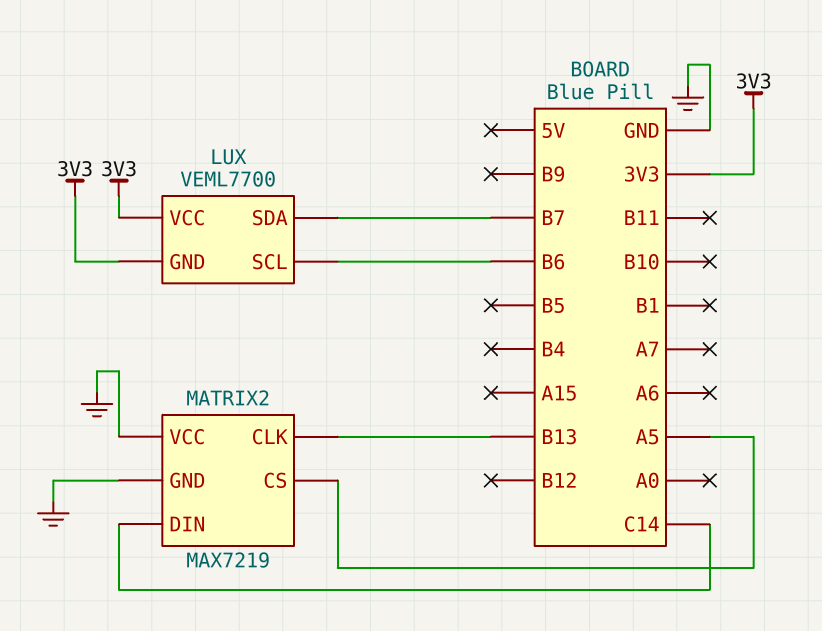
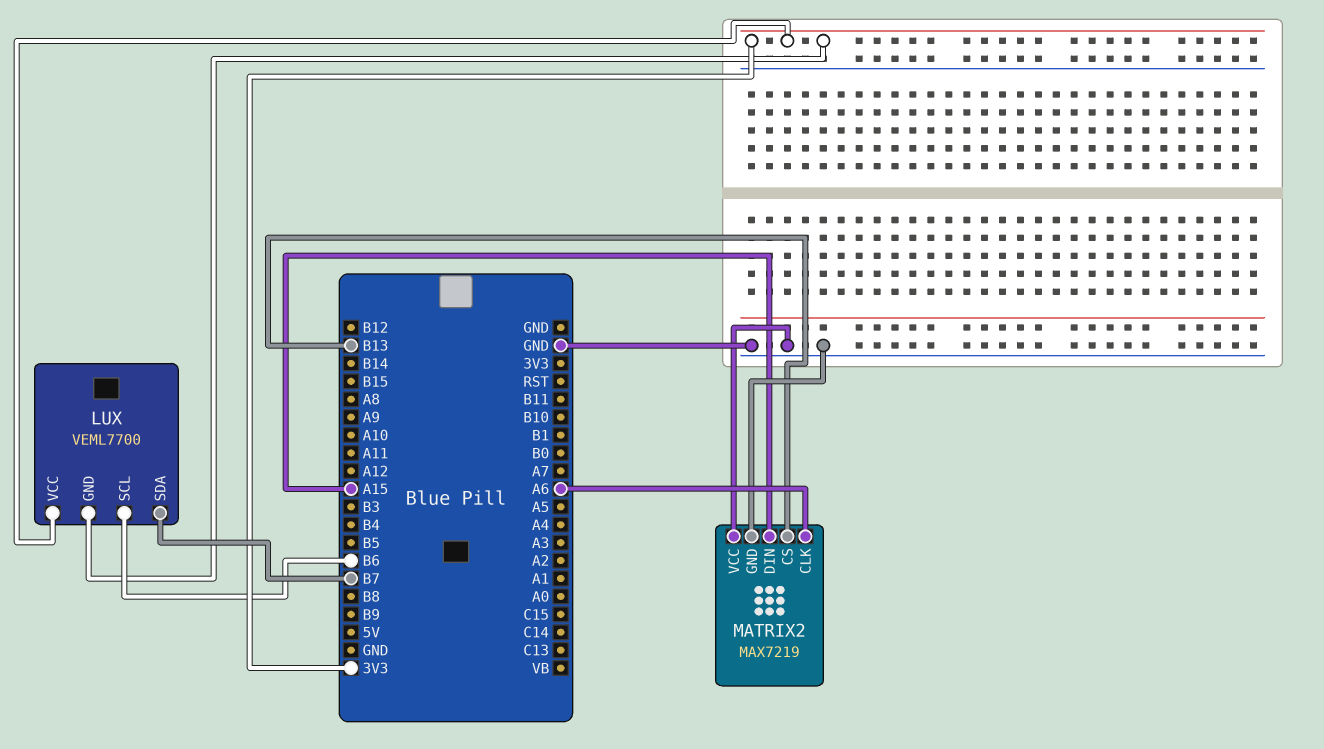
MATRIX2 pin CLK: B13 -> A6
MATRIX2 pin CS: A5 -> B13
MATRIX2 pin DIN: C14 -> A15

